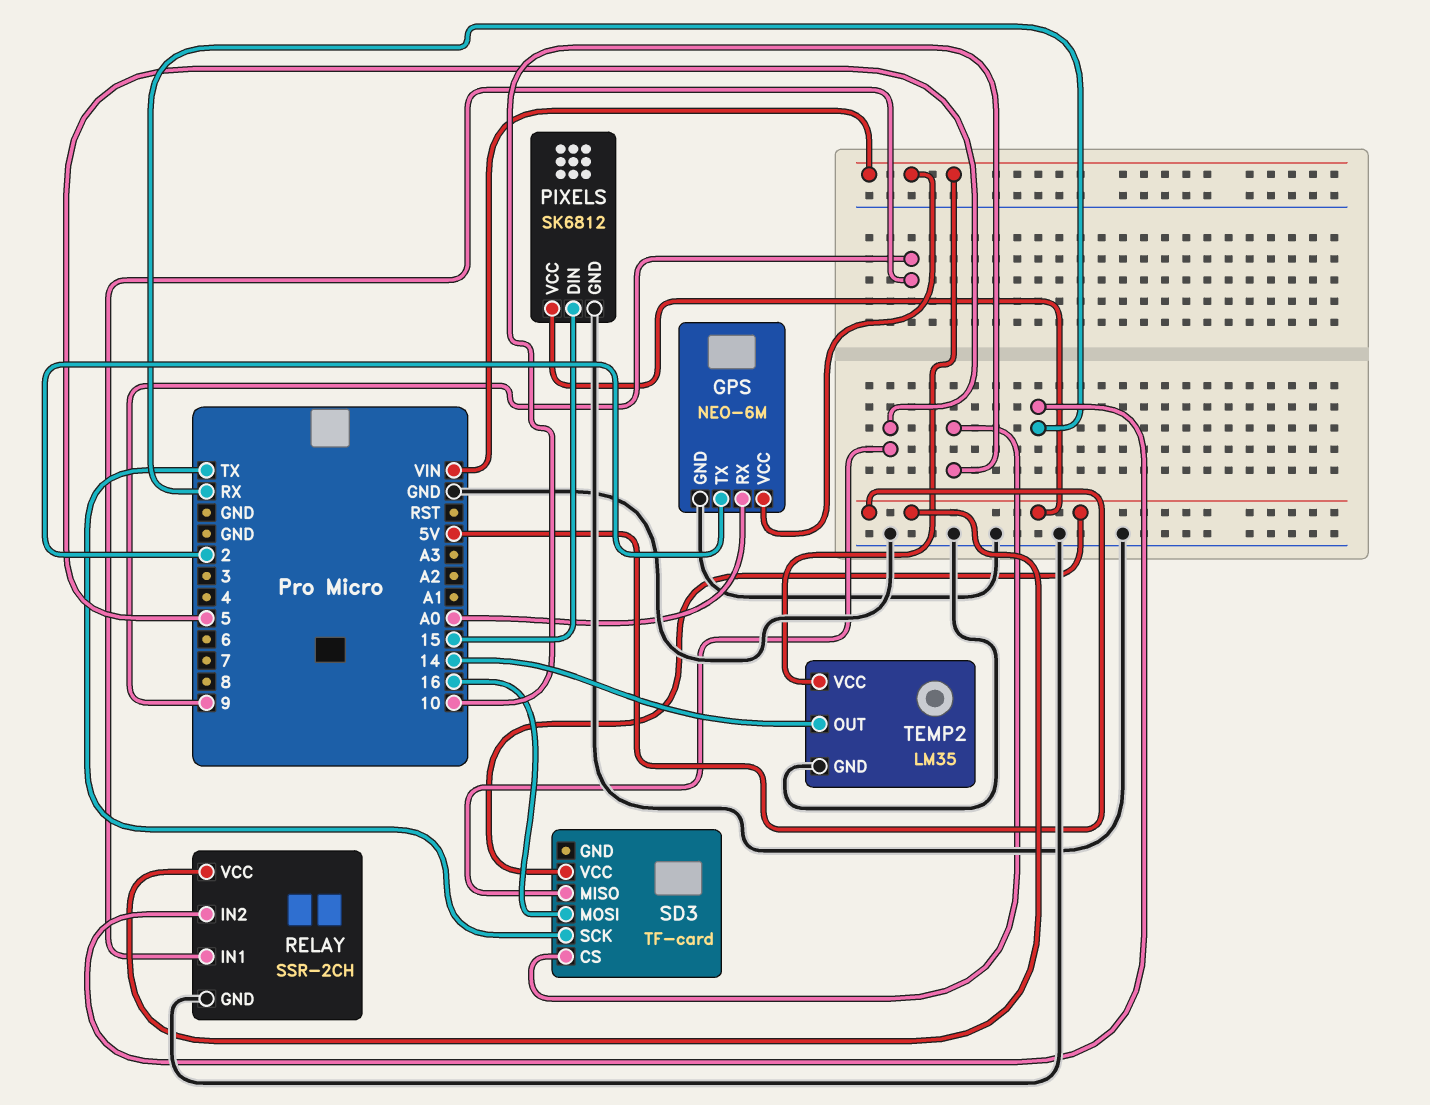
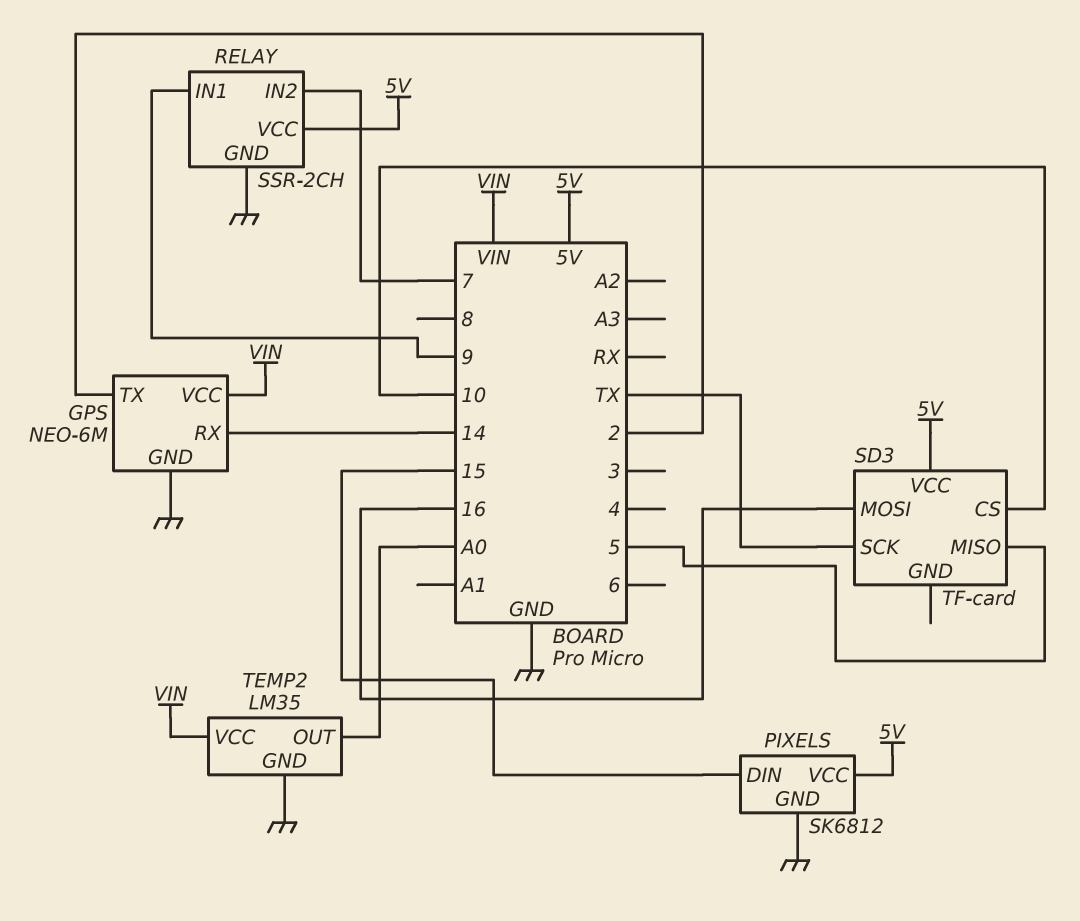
GPS pin RX: A0 -> 14
RELAY pin IN2: RX -> 7
TEMP2 pin OUT: 14 -> A0

